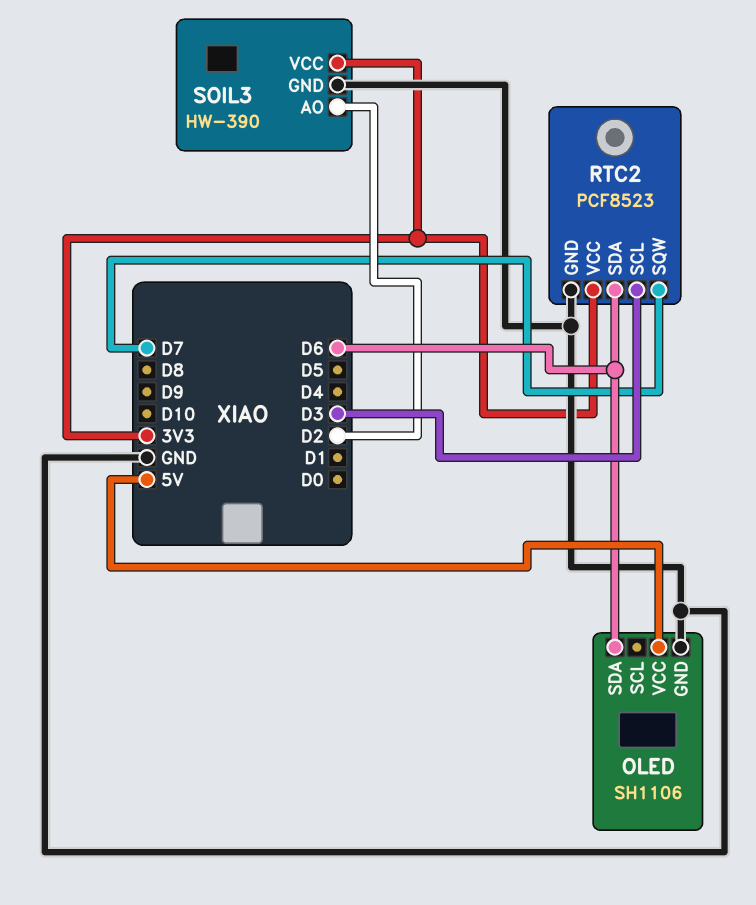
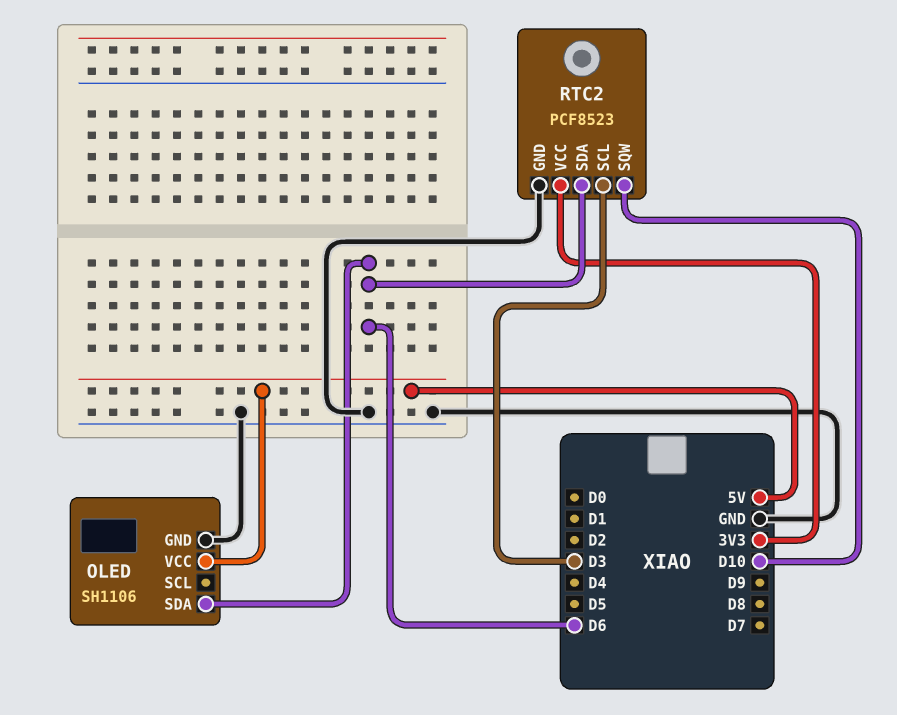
RTC2 pin SQW: D7 -> D10
SOIL3: HW-390 -> none
SOIL3 pin AO: D2 -> none
SOIL3 pin GND: GND -> none
SOIL3 pin VCC: 3V3 -> none

